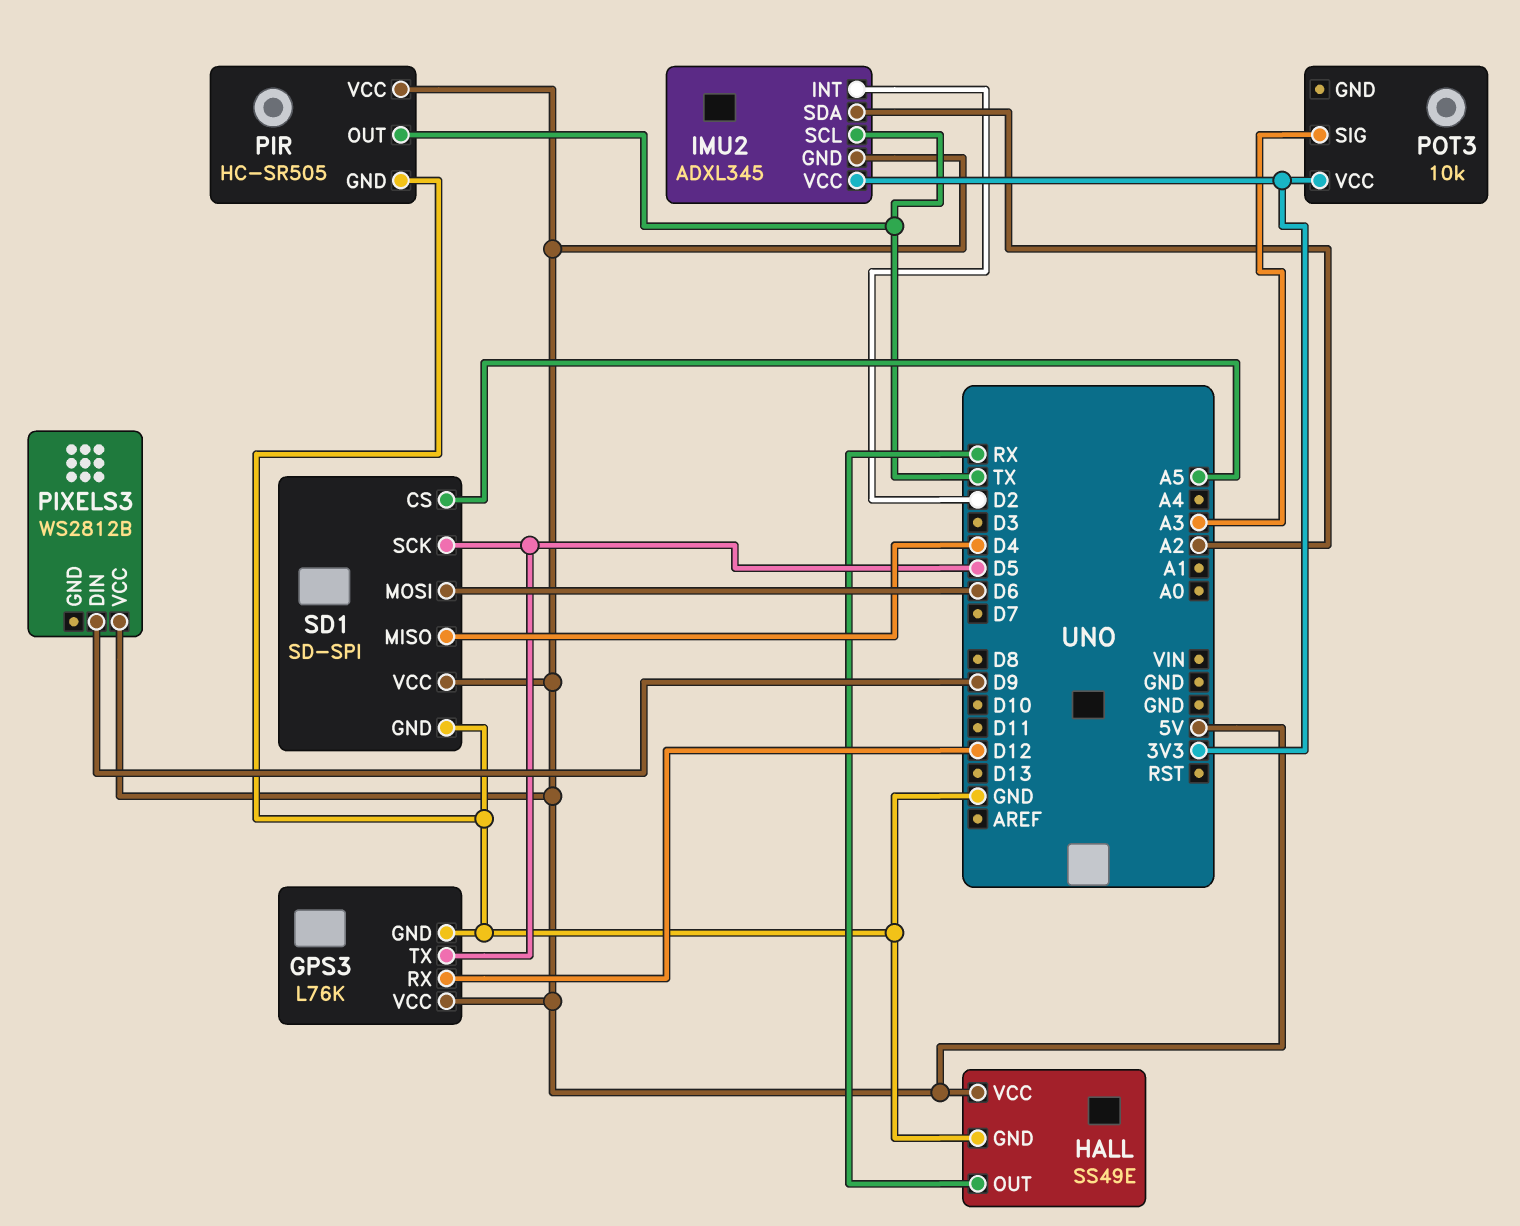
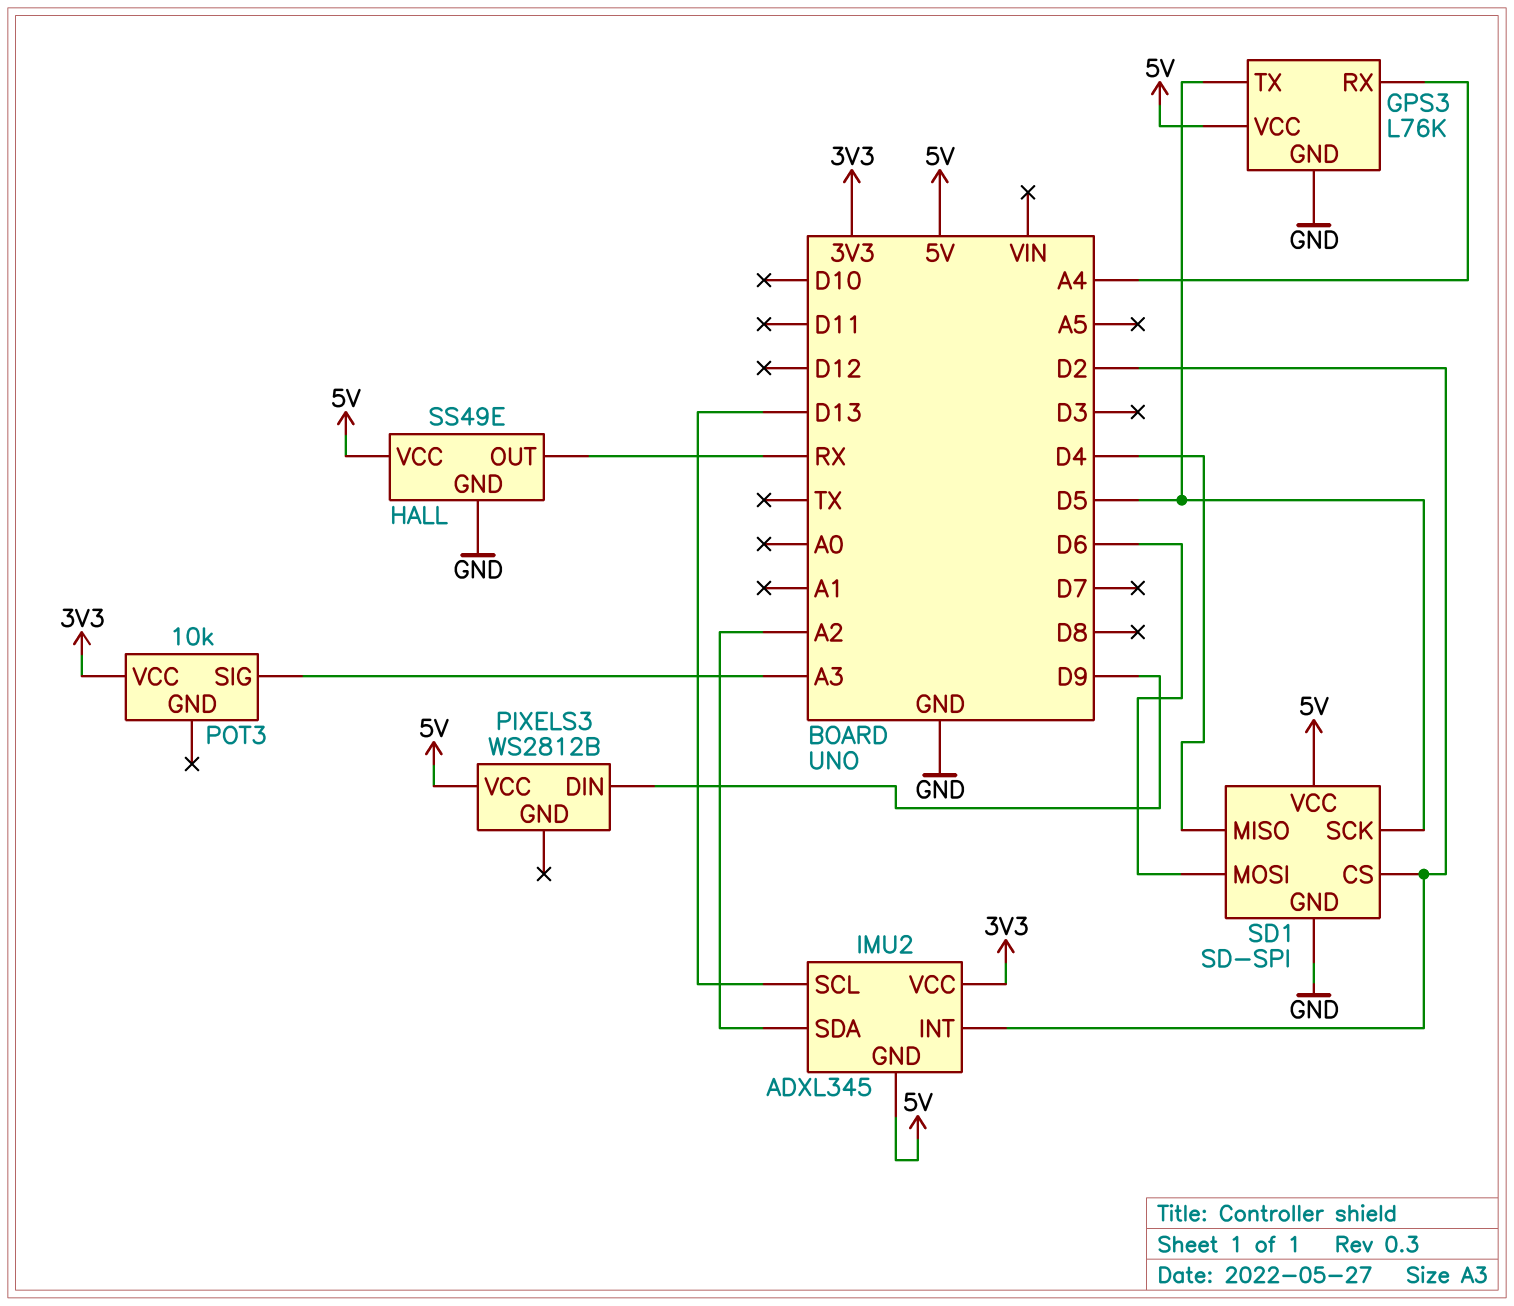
GPS3 pin RX: D12 -> A4
IMU2 pin SCL: TX -> D13
PIR: HC-SR505 -> none
PIR pin GND: GND -> none
PIR pin OUT: TX -> none
PIR pin VCC: 5V -> none
SD1 pin CS: A5 -> D2

